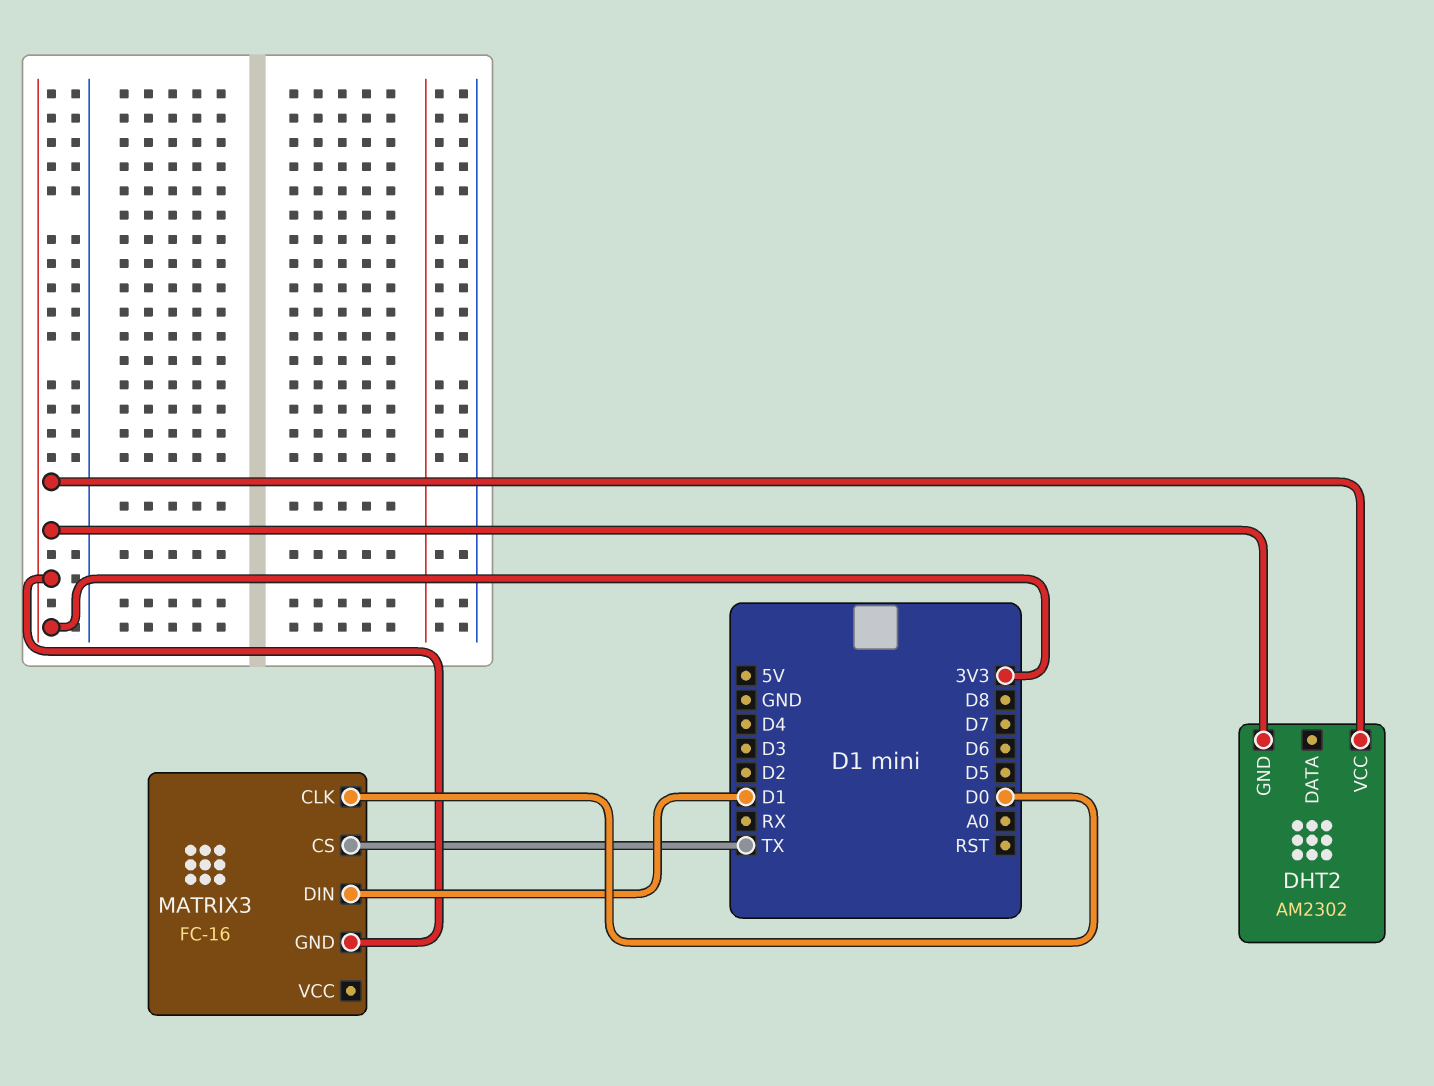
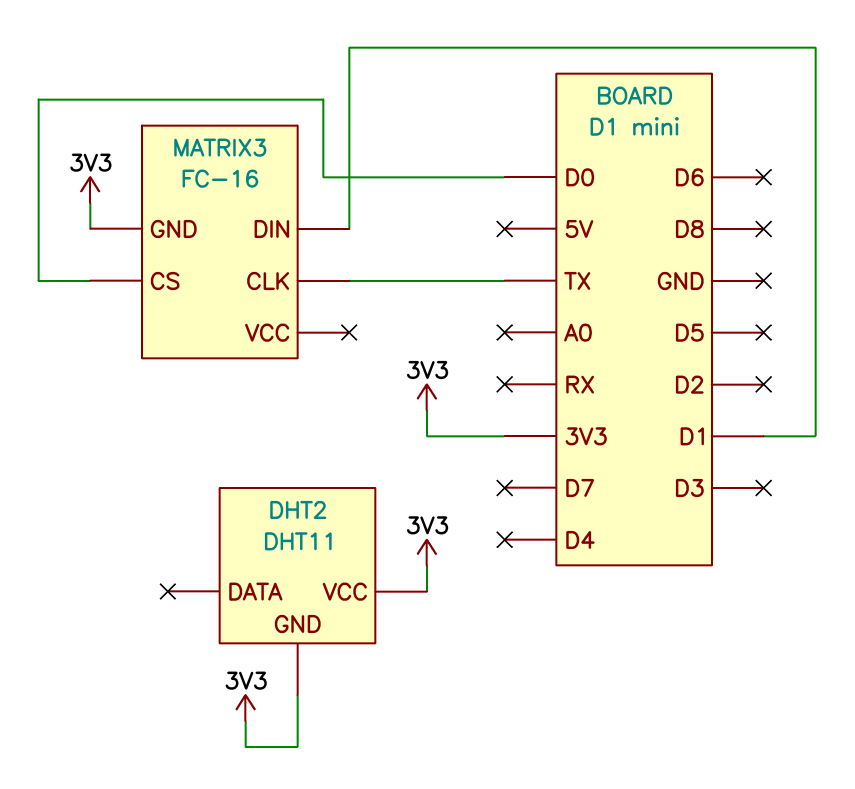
DHT2: AM2302 -> DHT11
MATRIX3 pin CLK: D0 -> TX
MATRIX3 pin CS: TX -> D0

